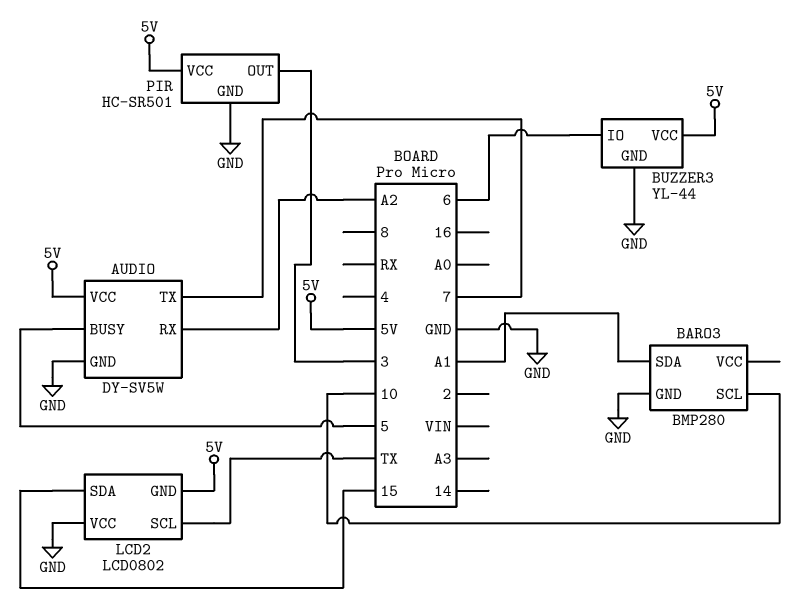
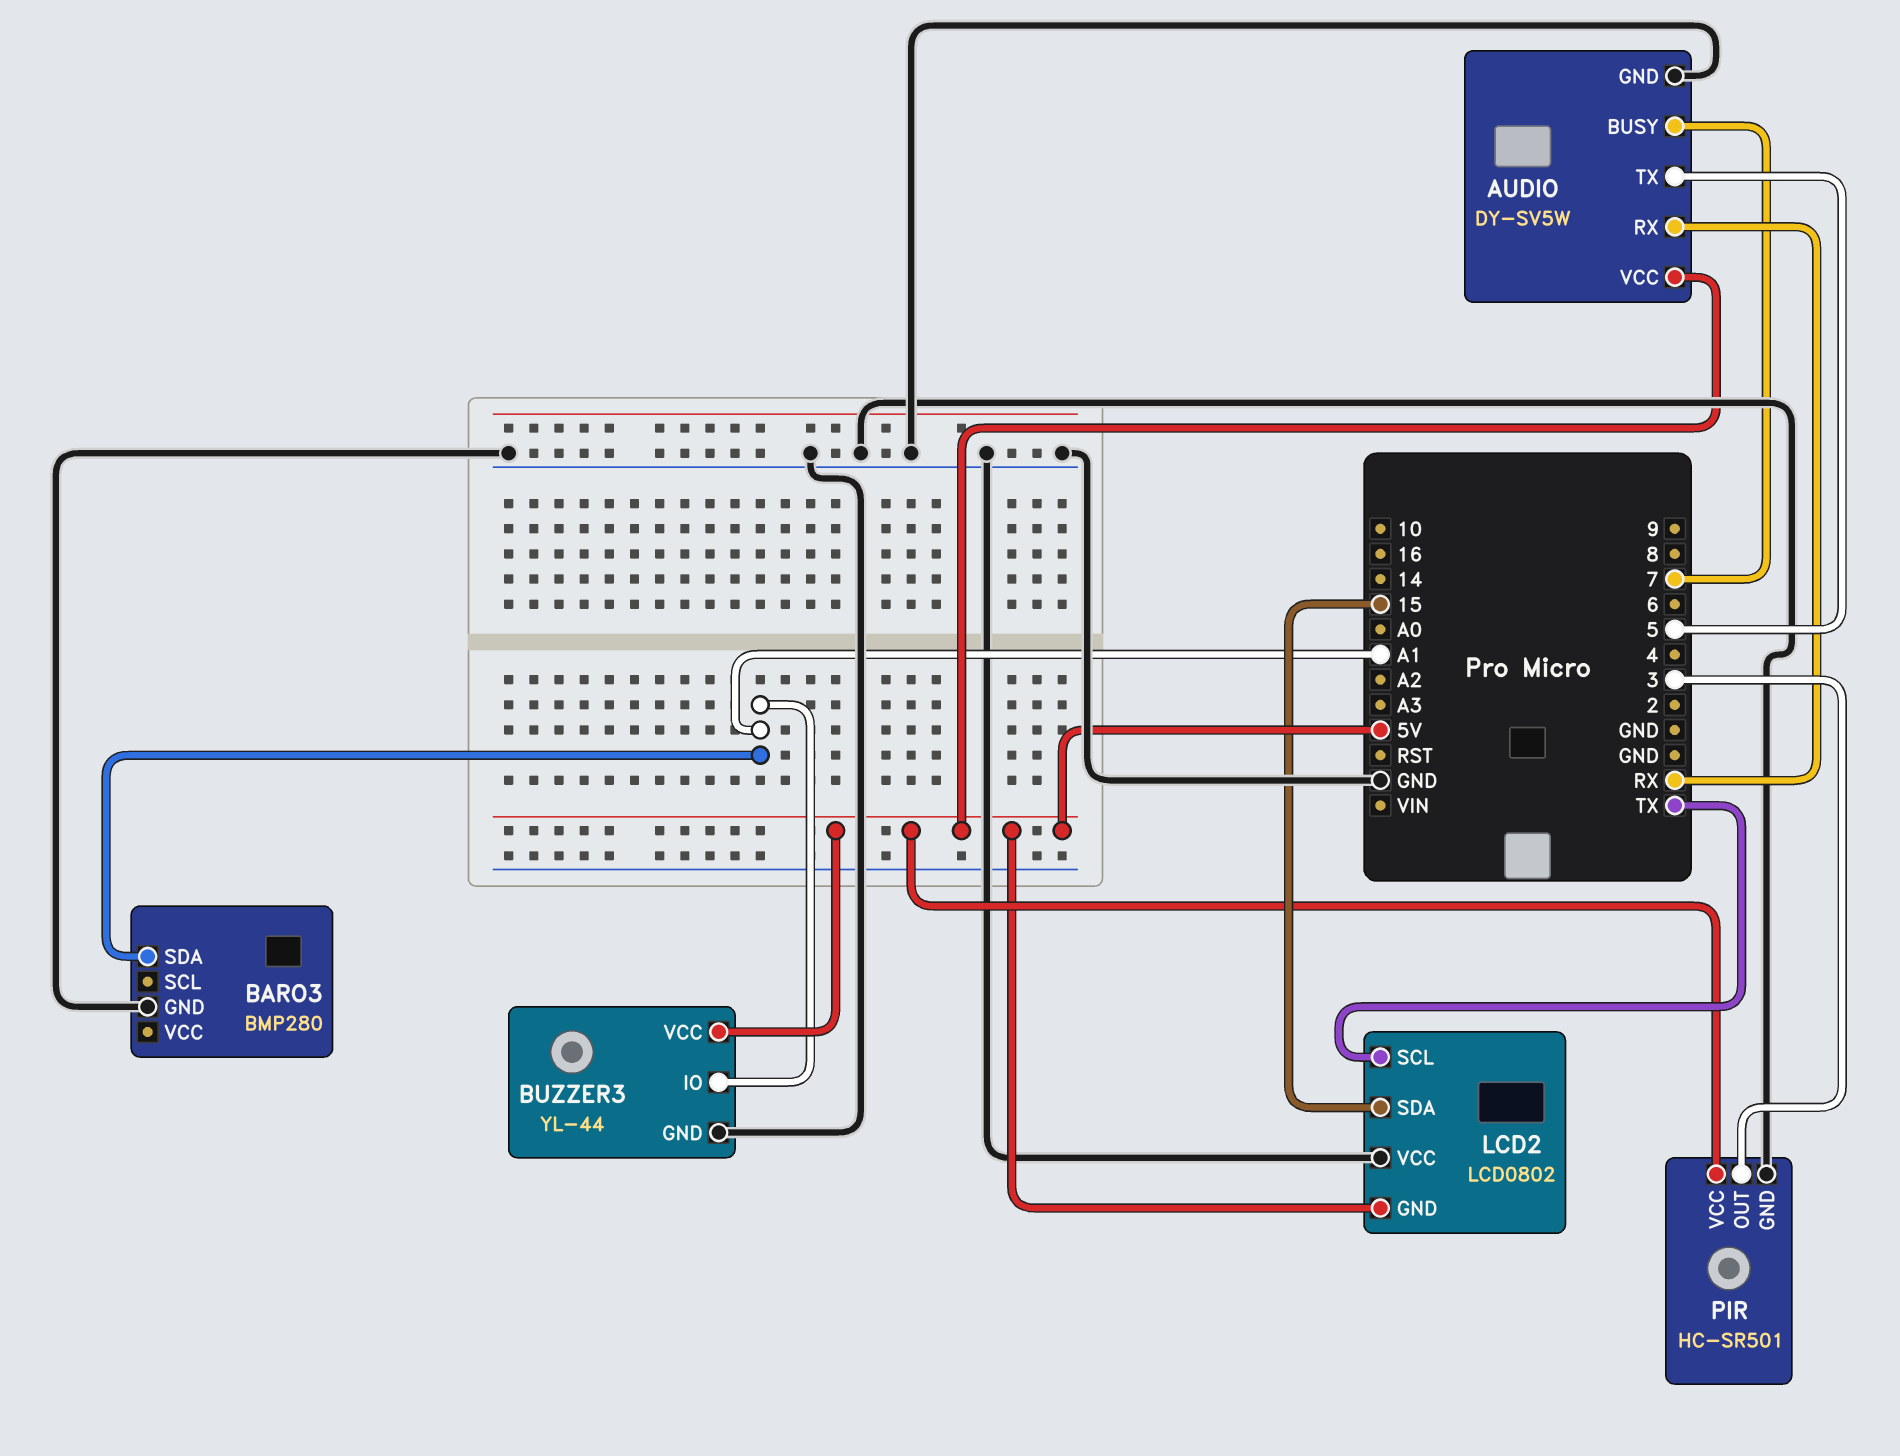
AUDIO pin BUSY: 5 -> 7
AUDIO pin RX: A2 -> RX
AUDIO pin TX: 7 -> 5
BARO3 pin SCL: 10 -> none
BUZZER3 pin IO: 6 -> A1

